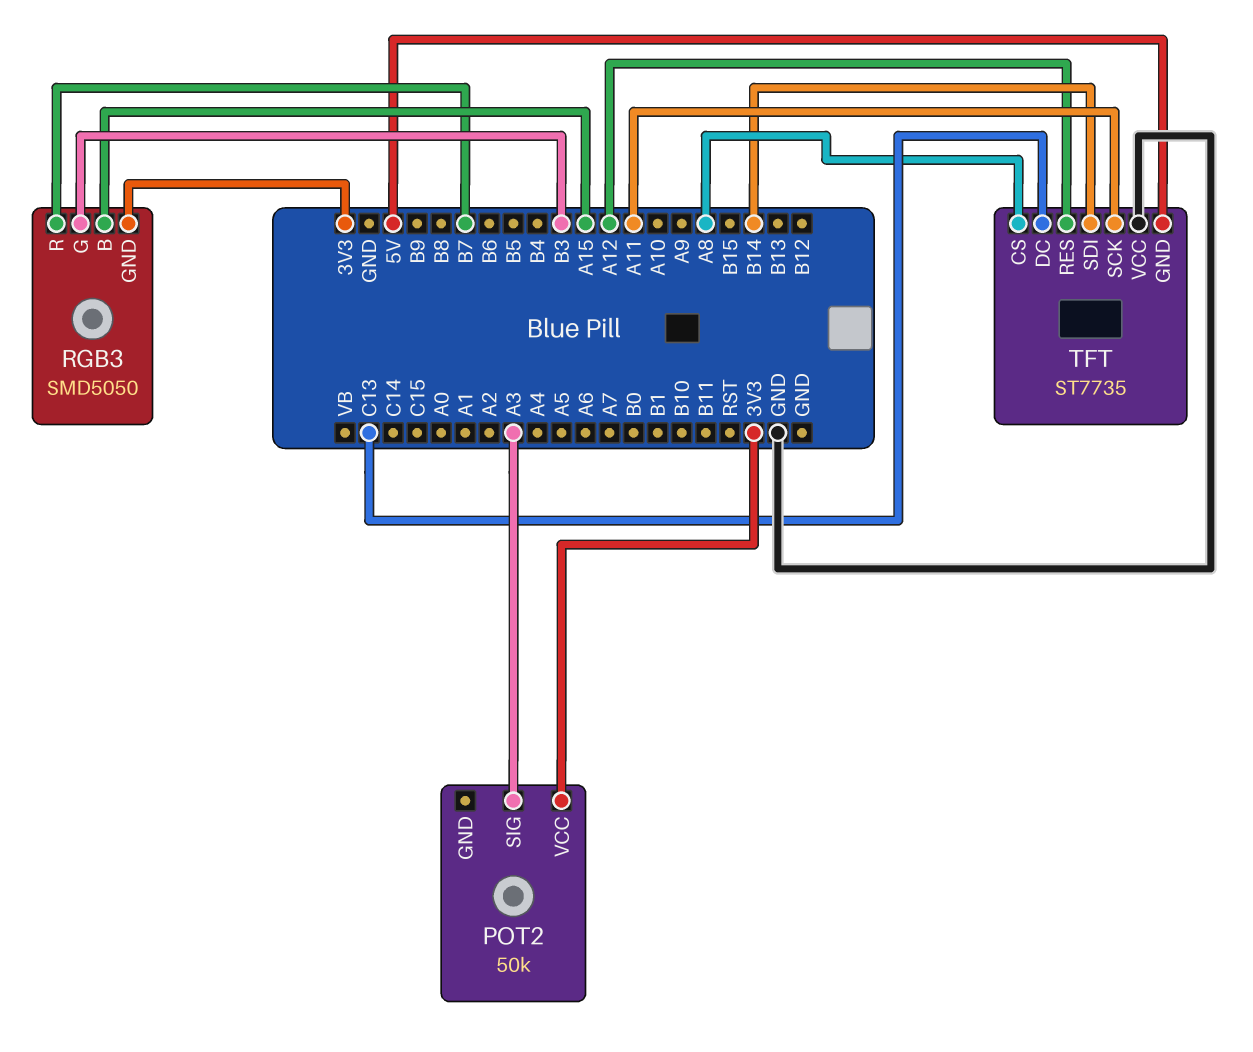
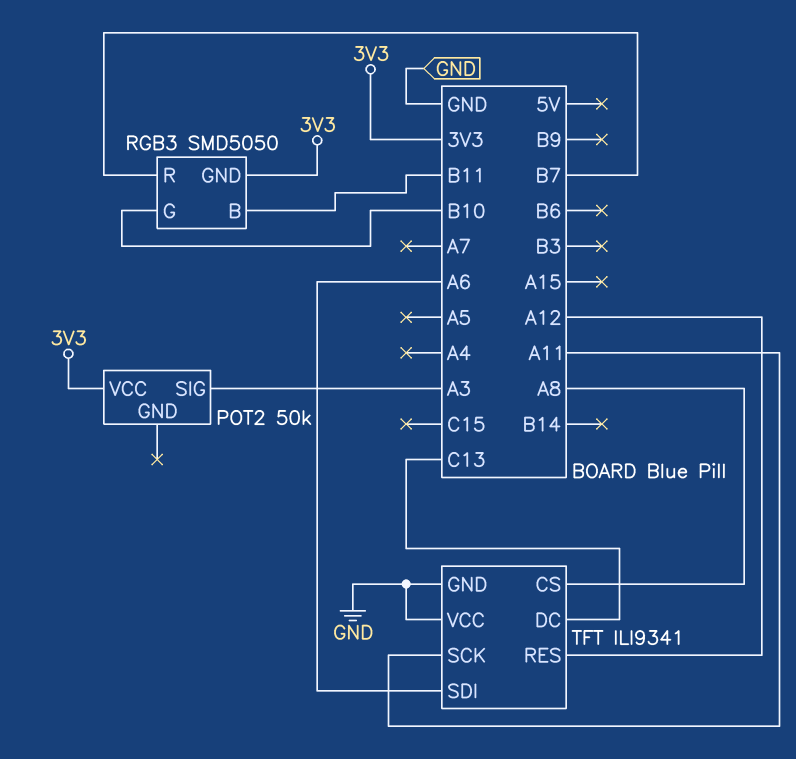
RGB3 pin B: A15 -> B11
RGB3 pin G: B3 -> B10
TFT: ST7735 -> ILI9341
TFT pin GND: 5V -> GND
TFT pin SDI: B14 -> A6

